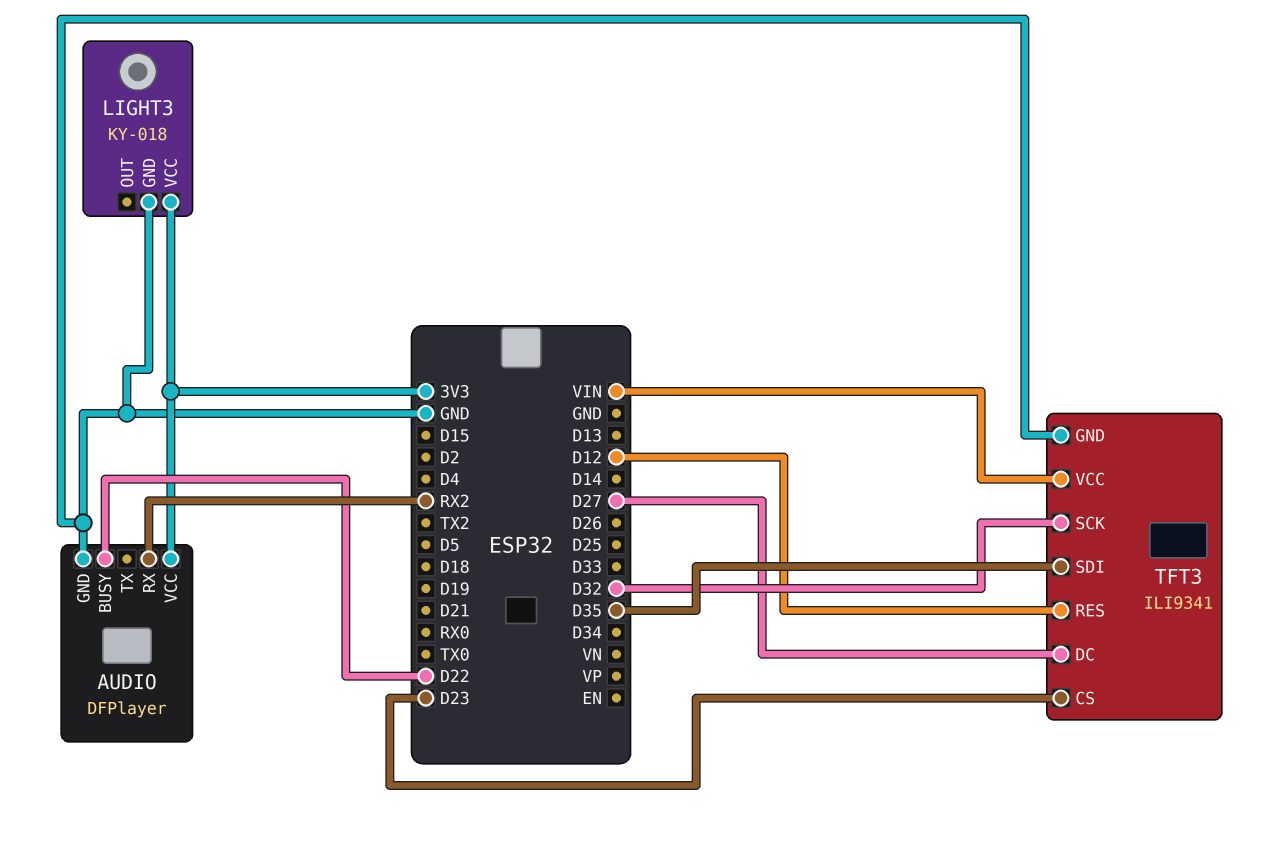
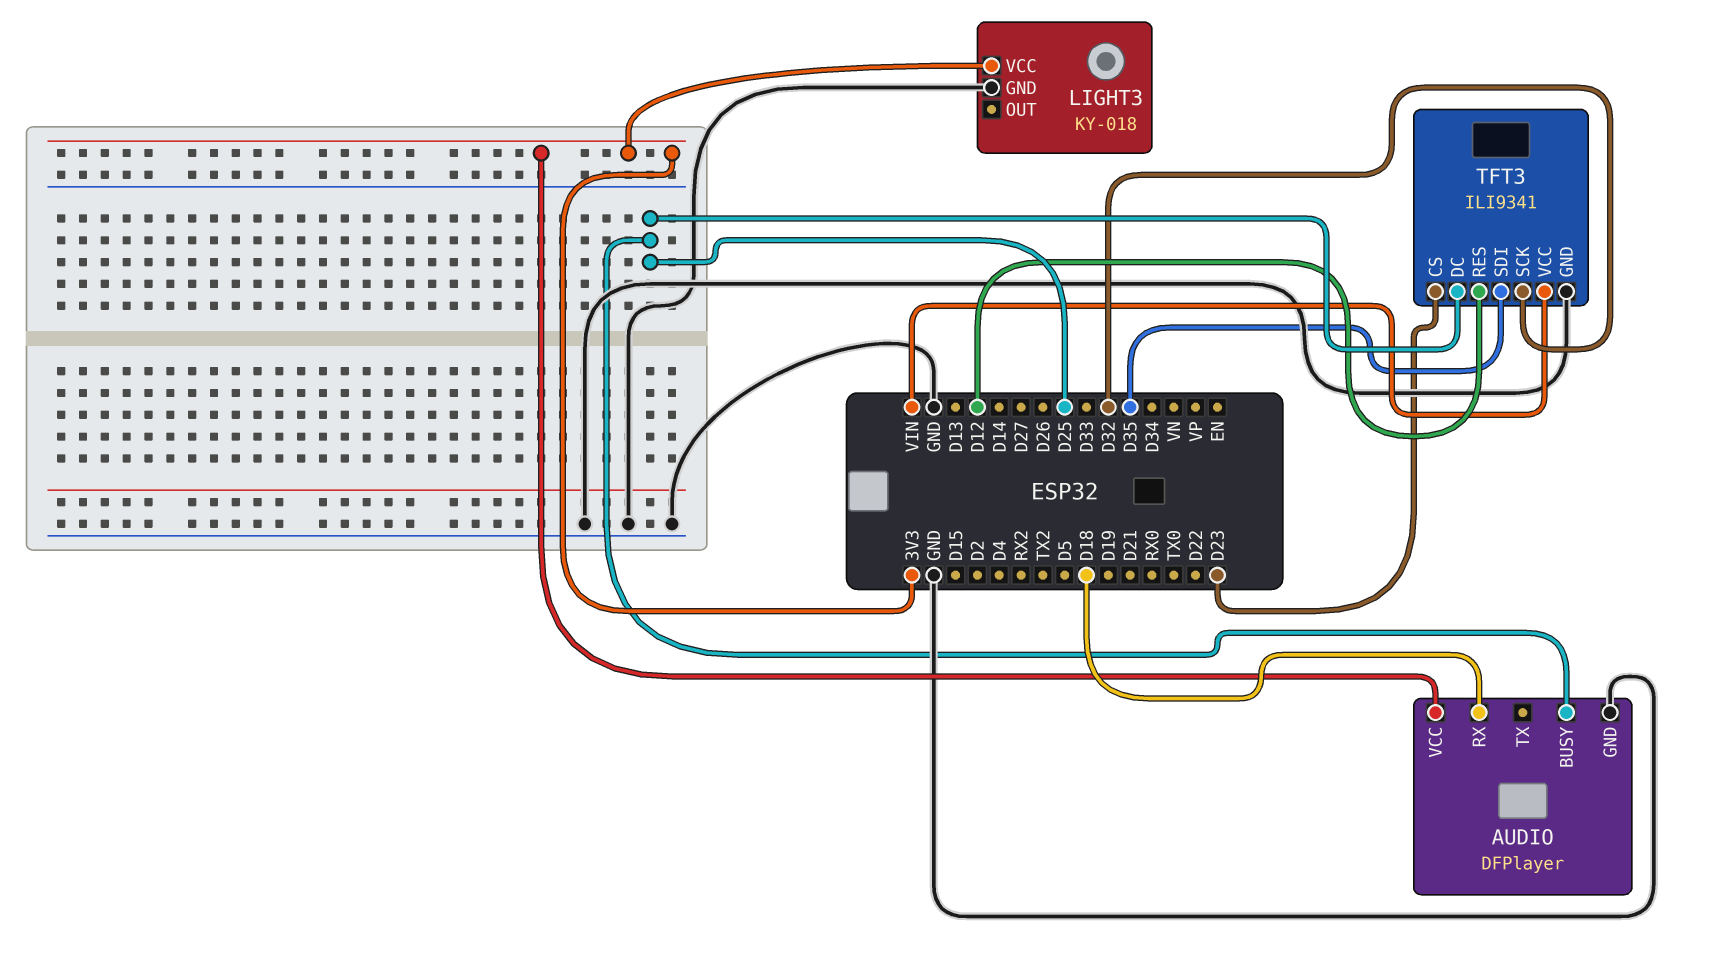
AUDIO pin BUSY: D22 -> D25
AUDIO pin RX: RX2 -> D18
TFT3 pin DC: D27 -> D25

